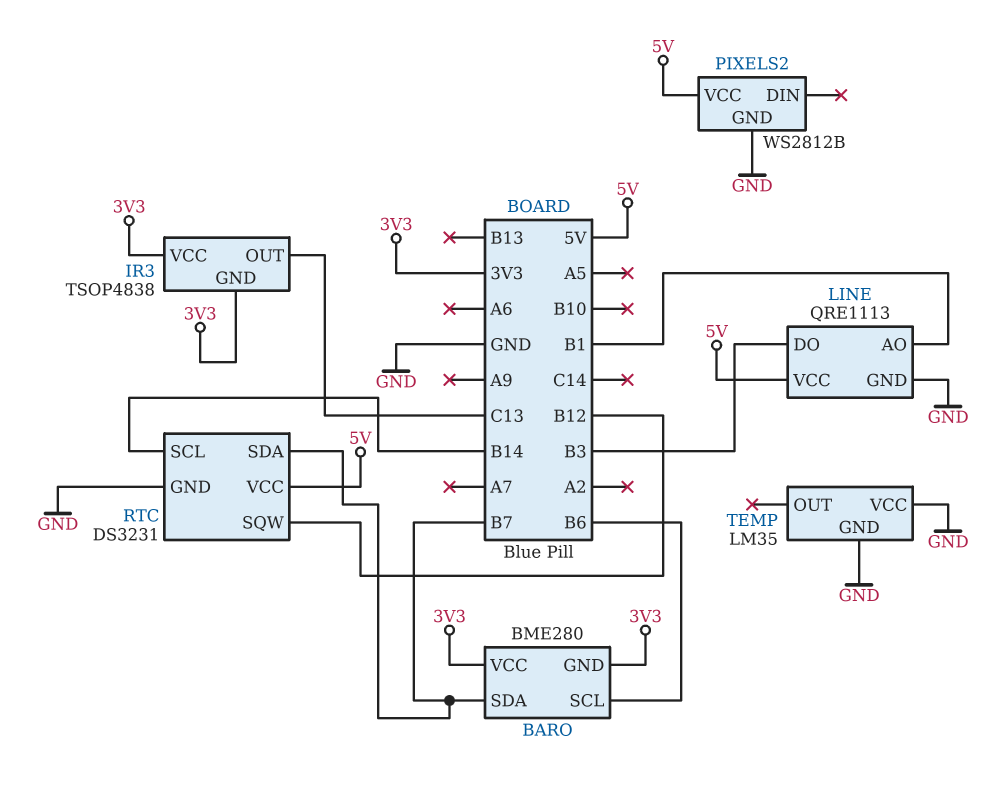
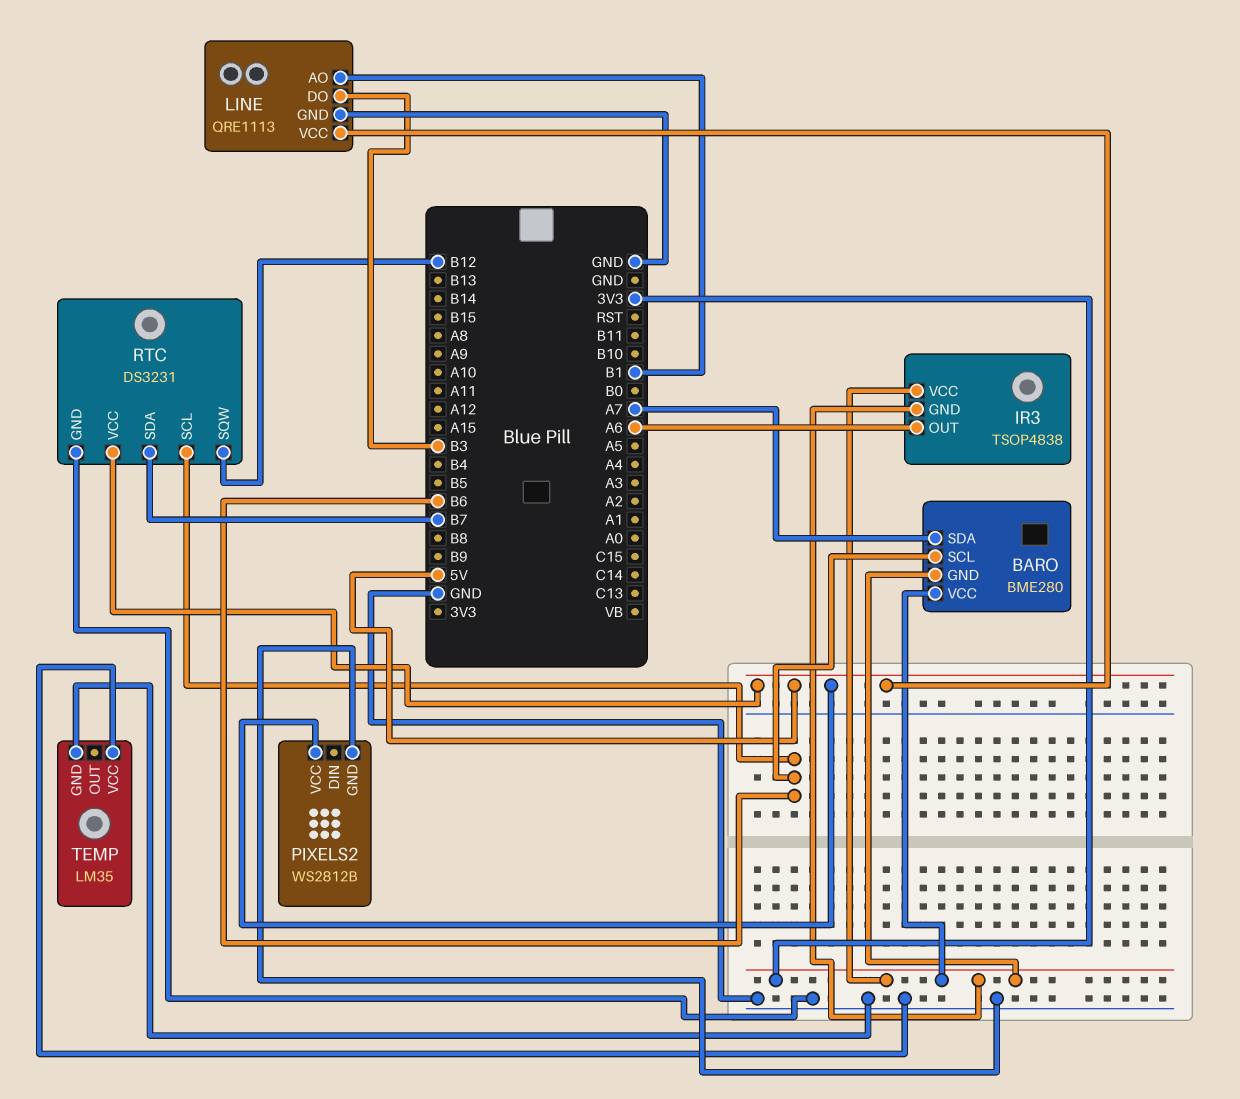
BARO pin SDA: B7 -> A7
IR3 pin OUT: C13 -> A6
RTC pin SCL: B14 -> B6

